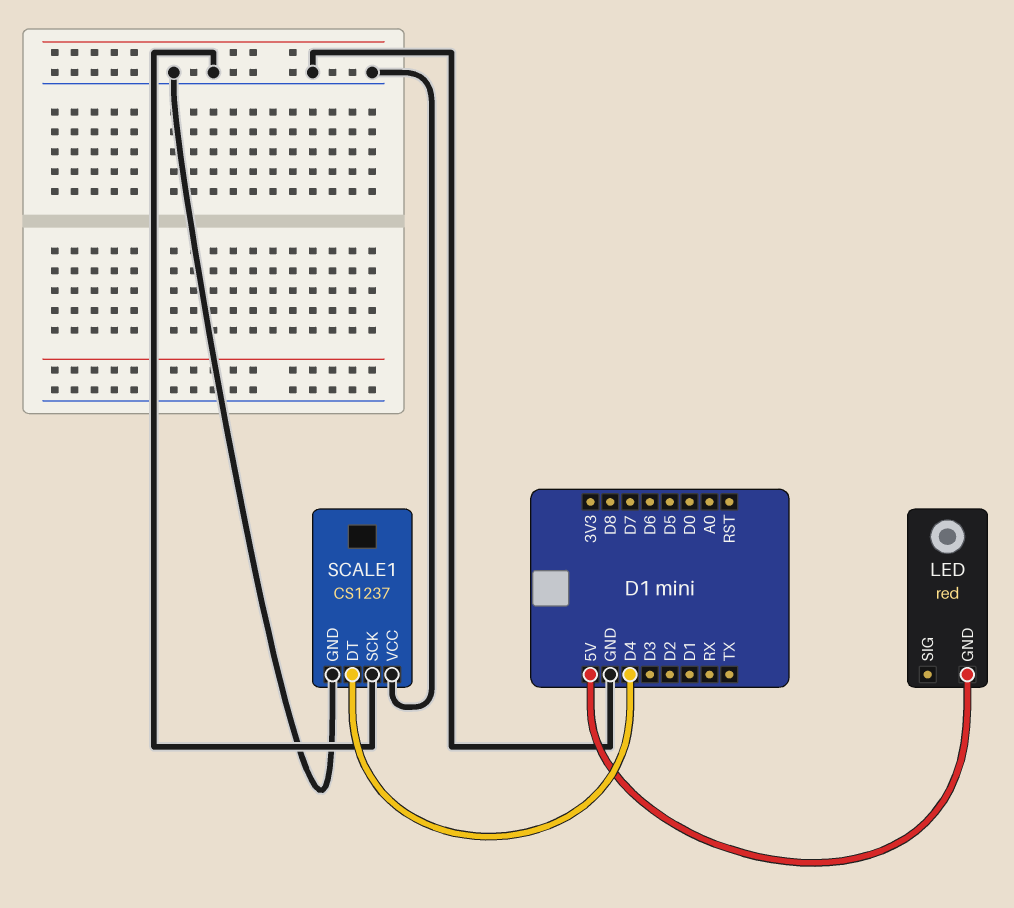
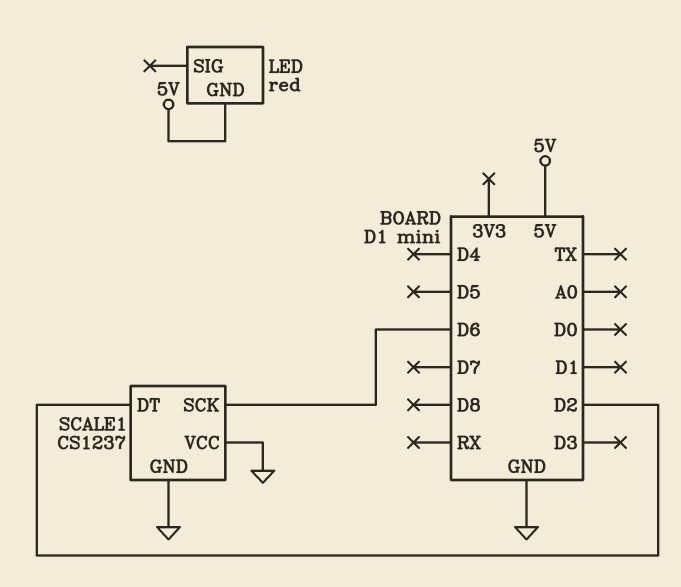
SCALE1 pin DT: D4 -> D2
SCALE1 pin SCK: GND -> D6

